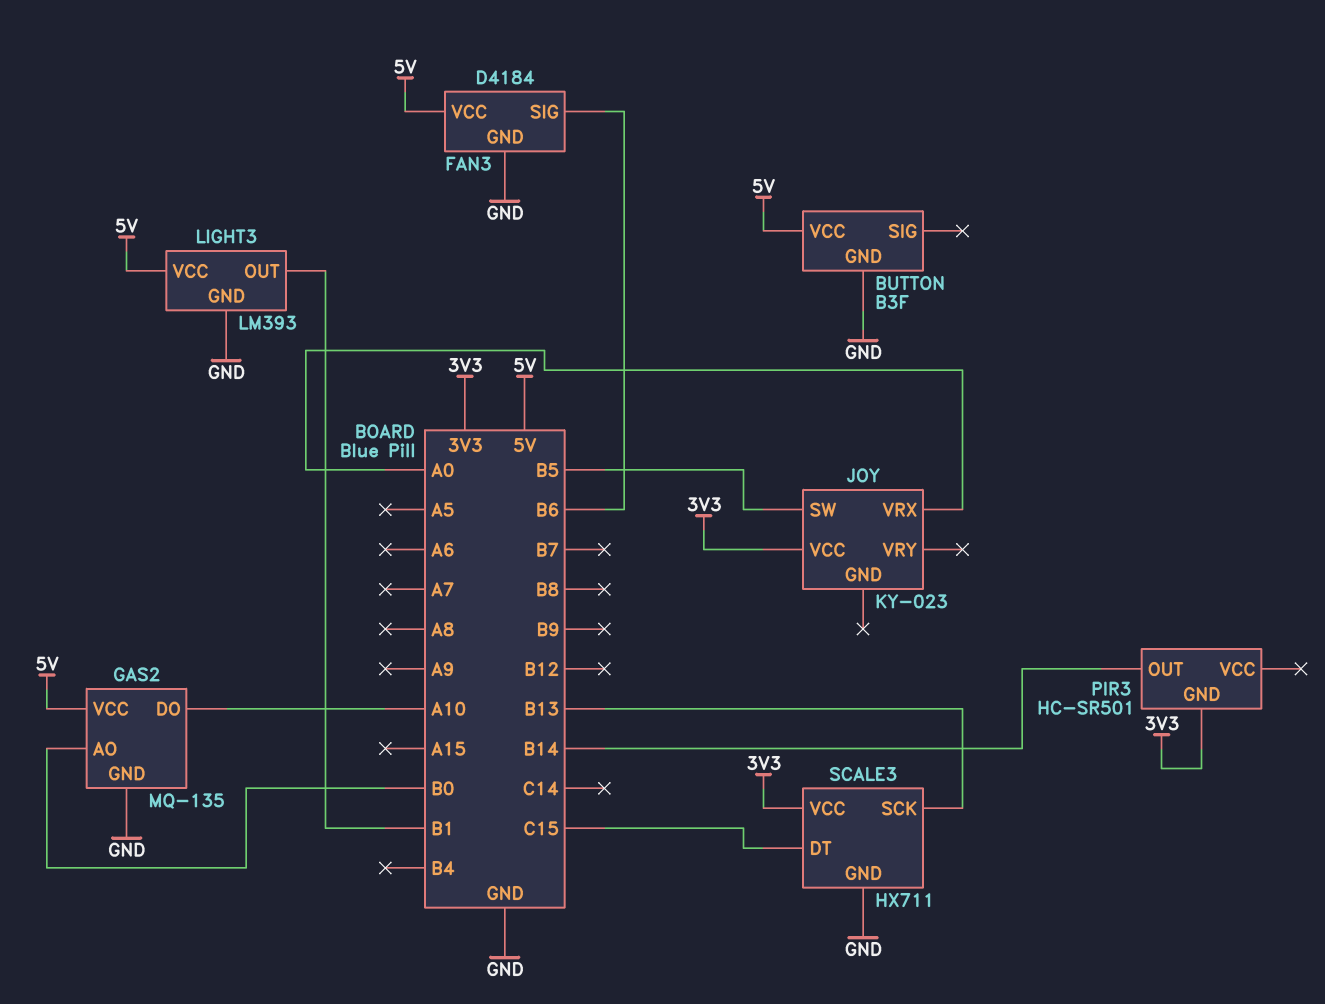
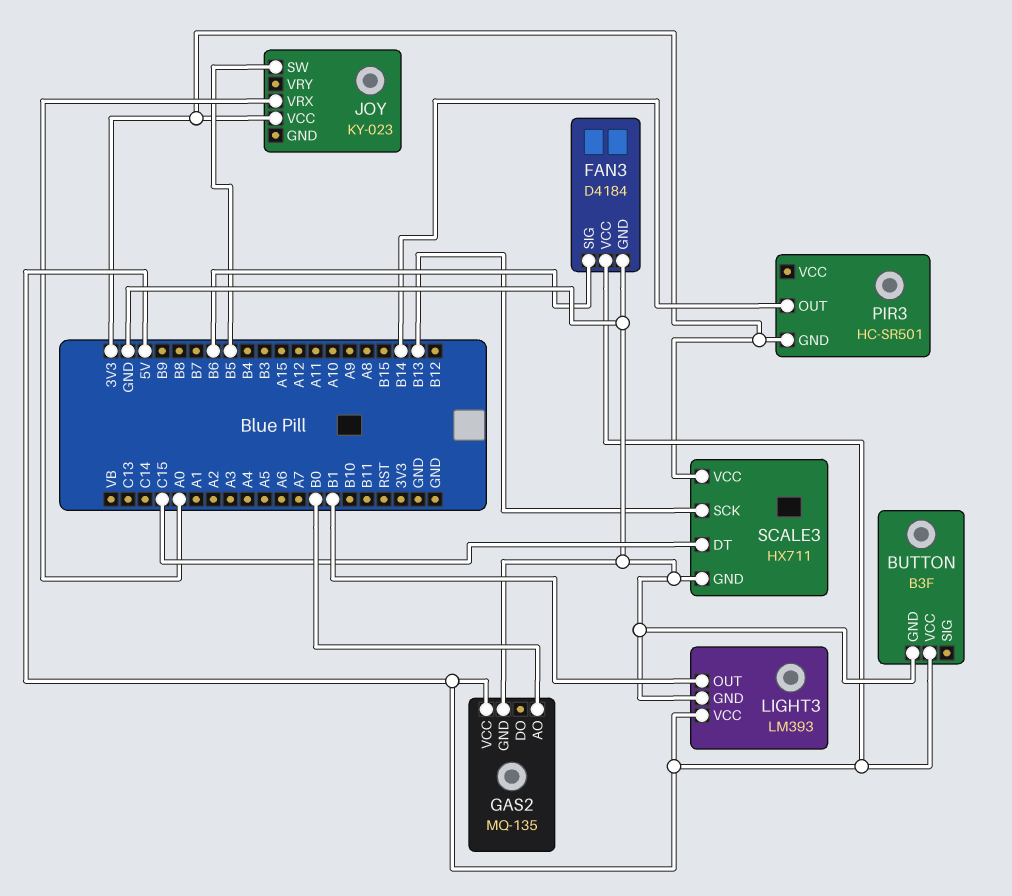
GAS2 pin DO: A10 -> none

